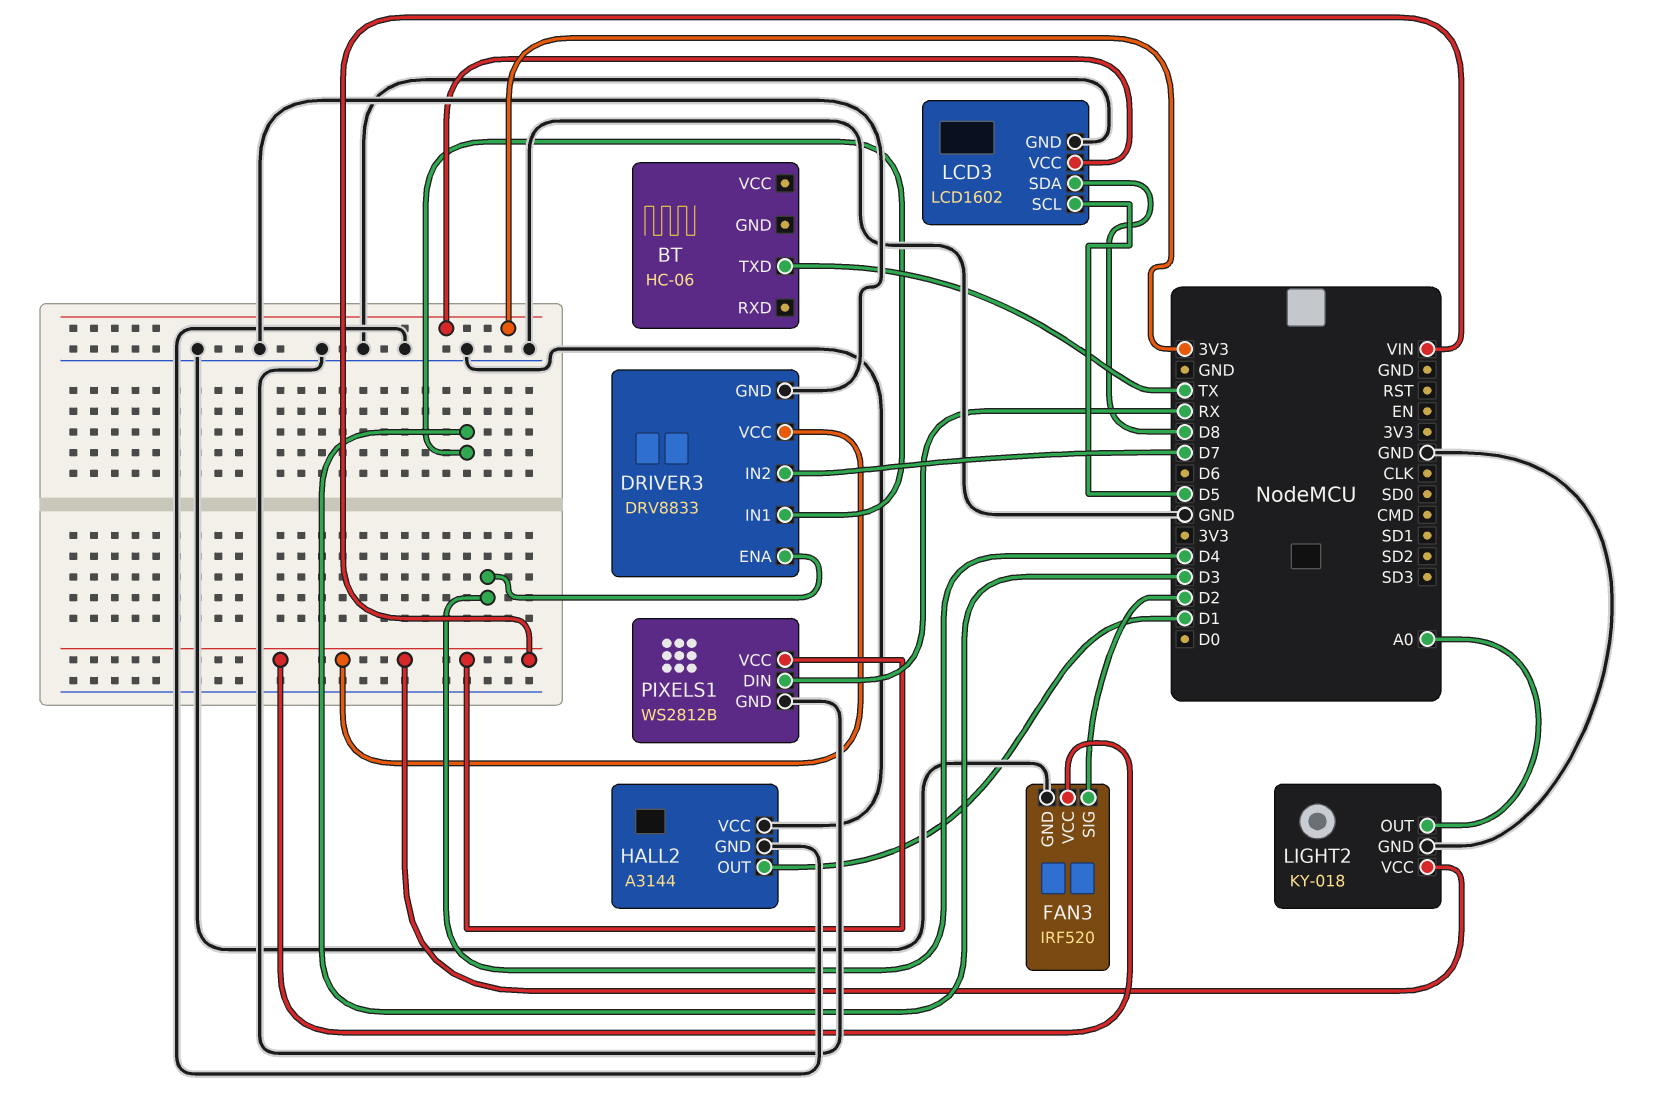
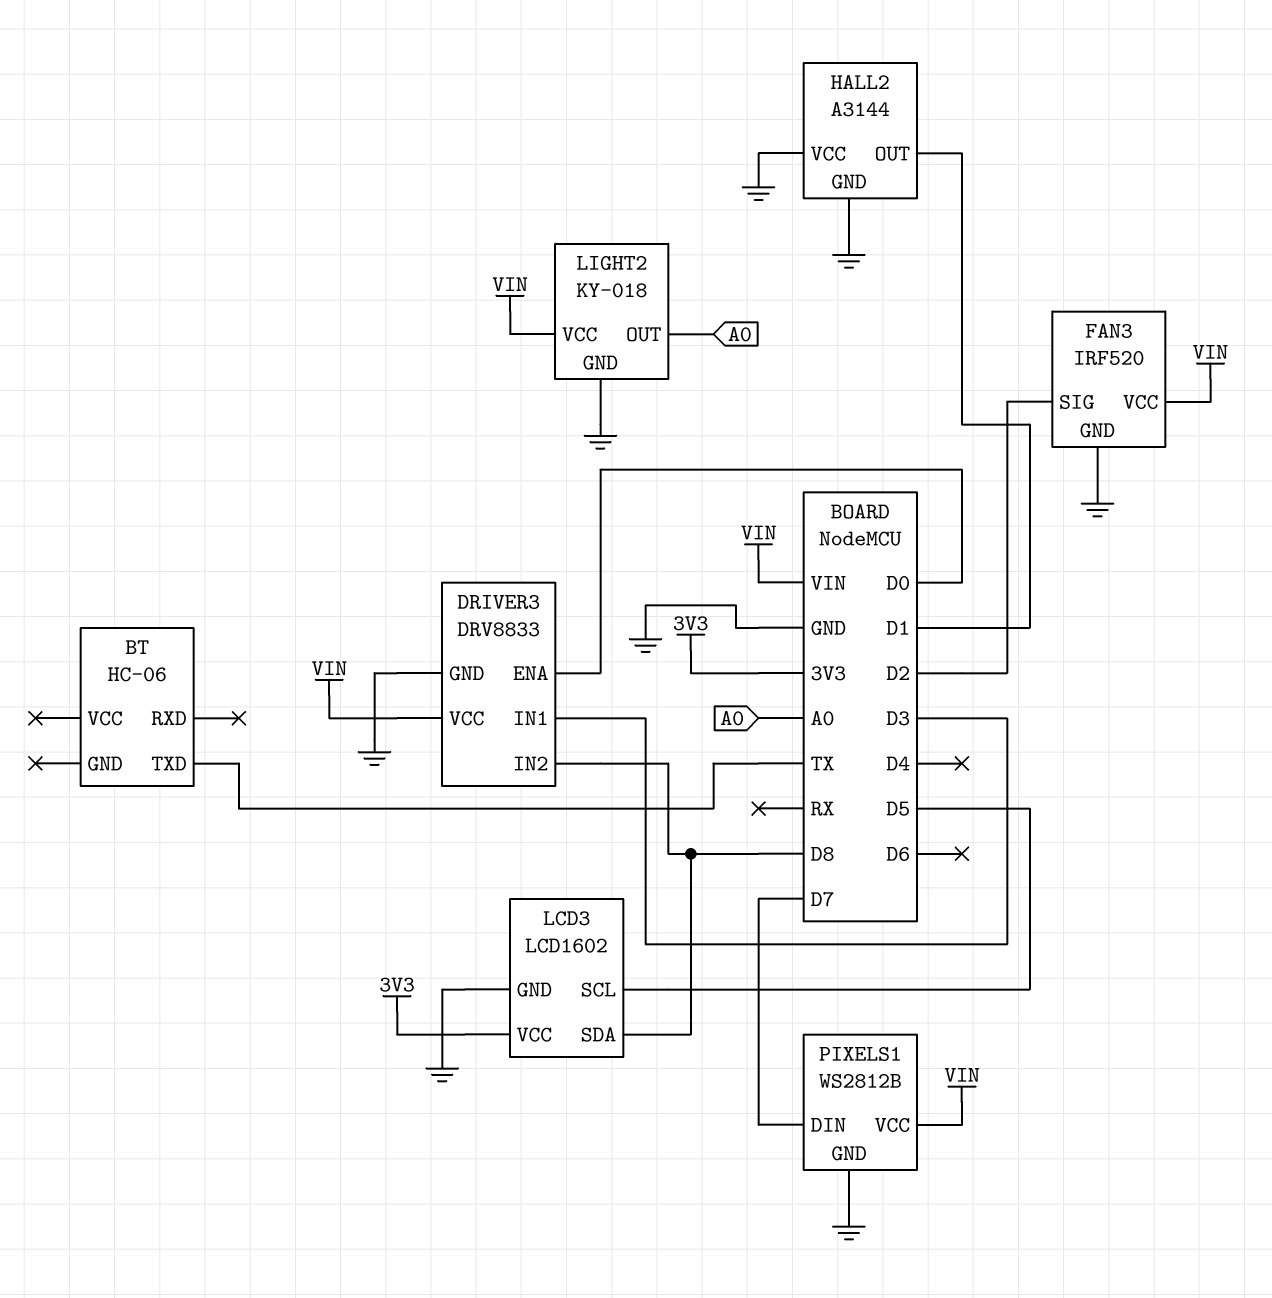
DRIVER3 pin ENA: D4 -> D0
DRIVER3 pin IN2: D7 -> D8
PIXELS1 pin DIN: RX -> D7

